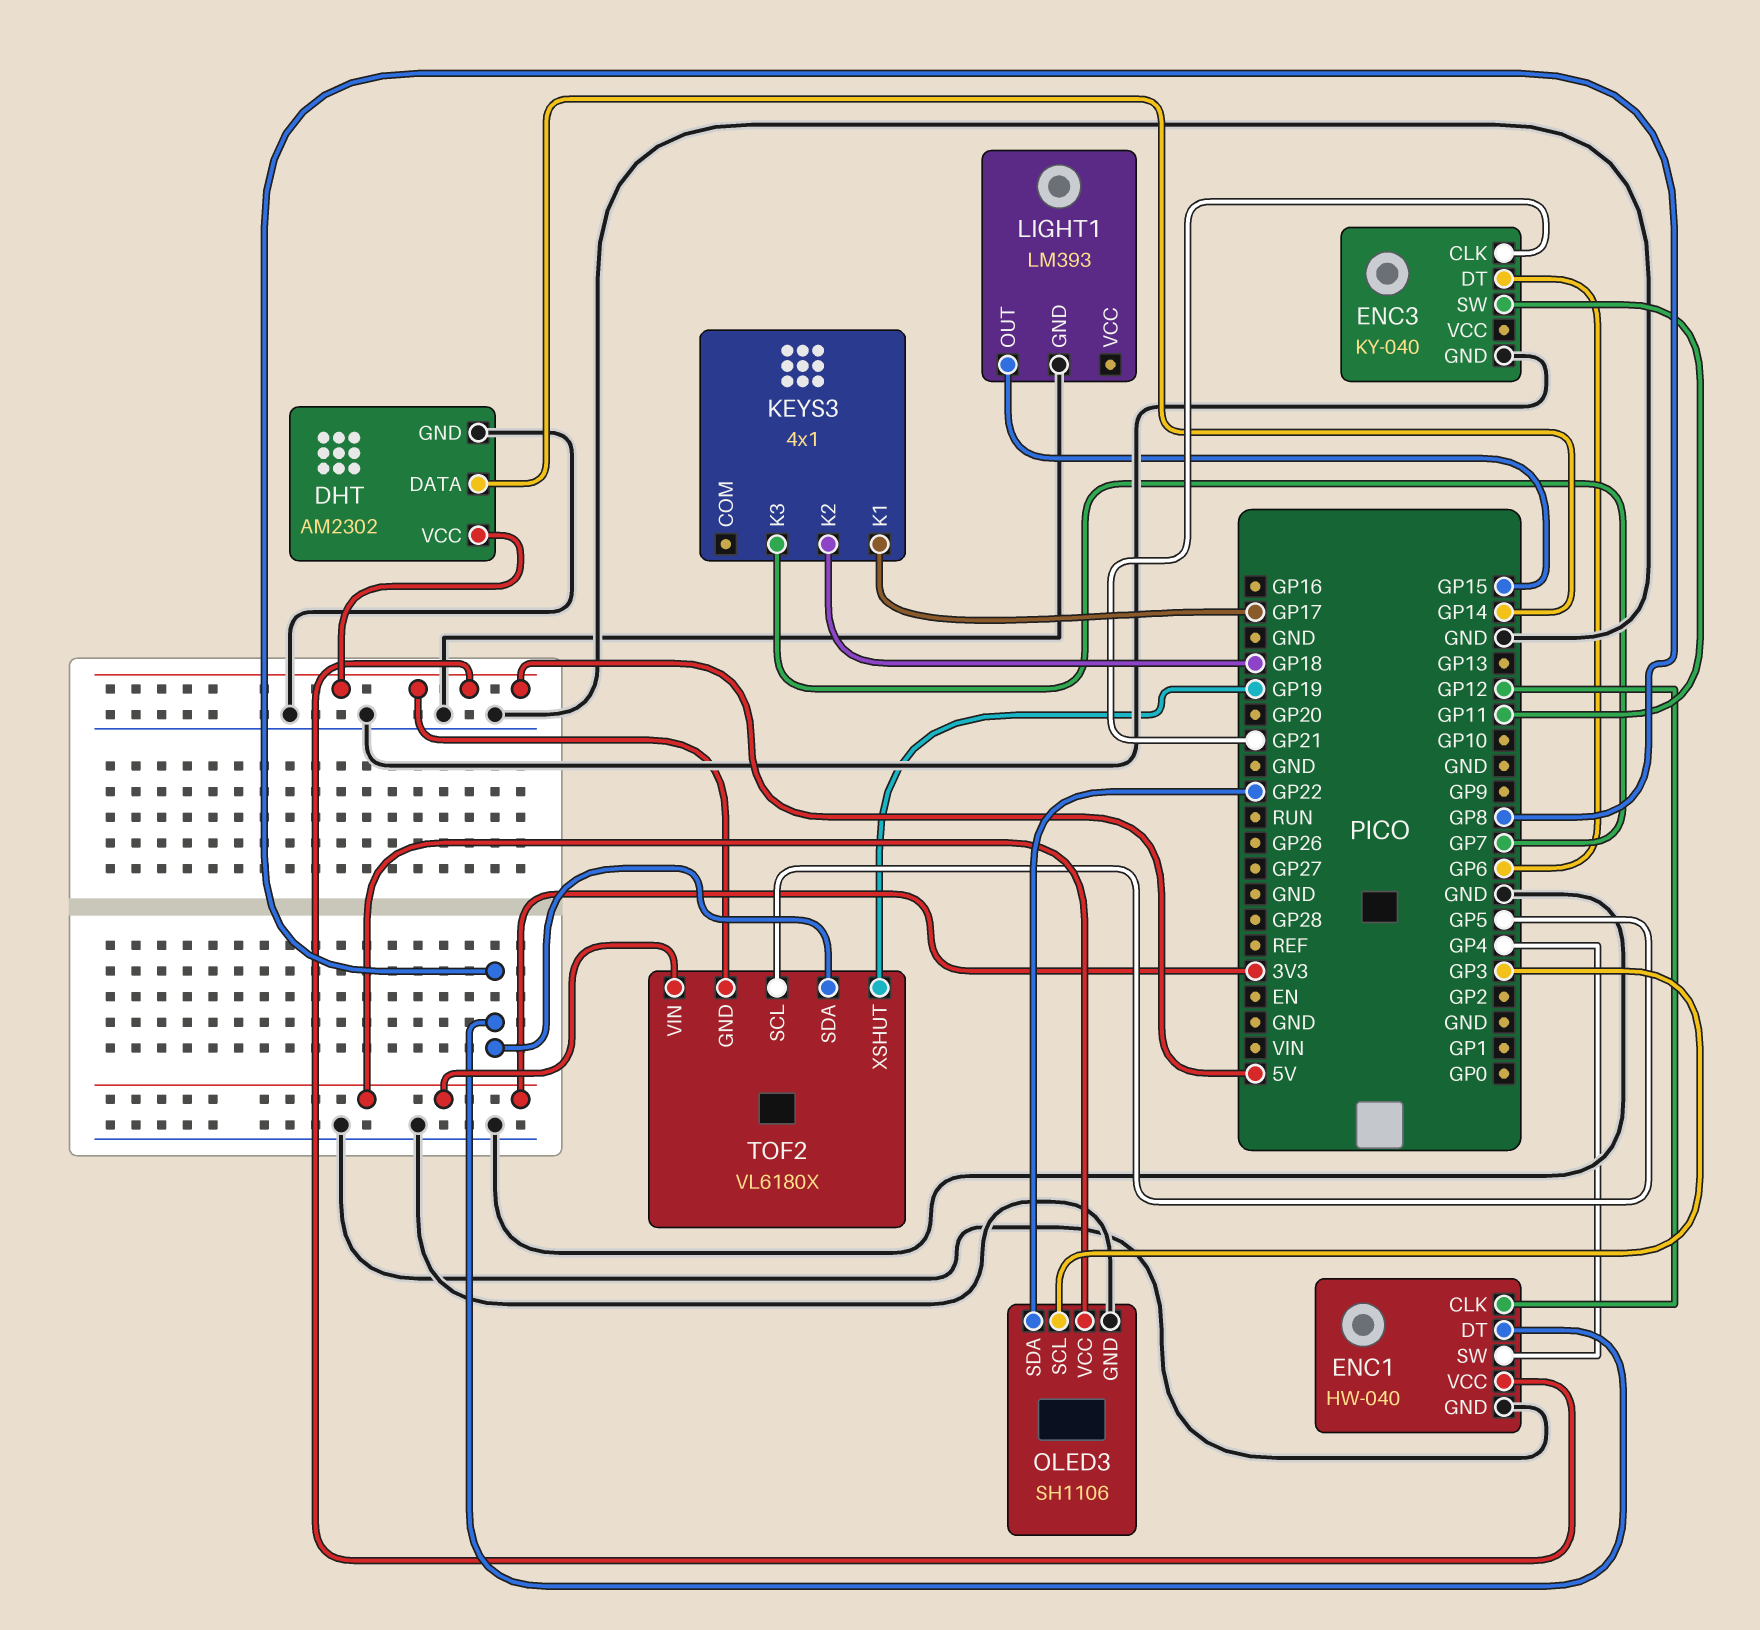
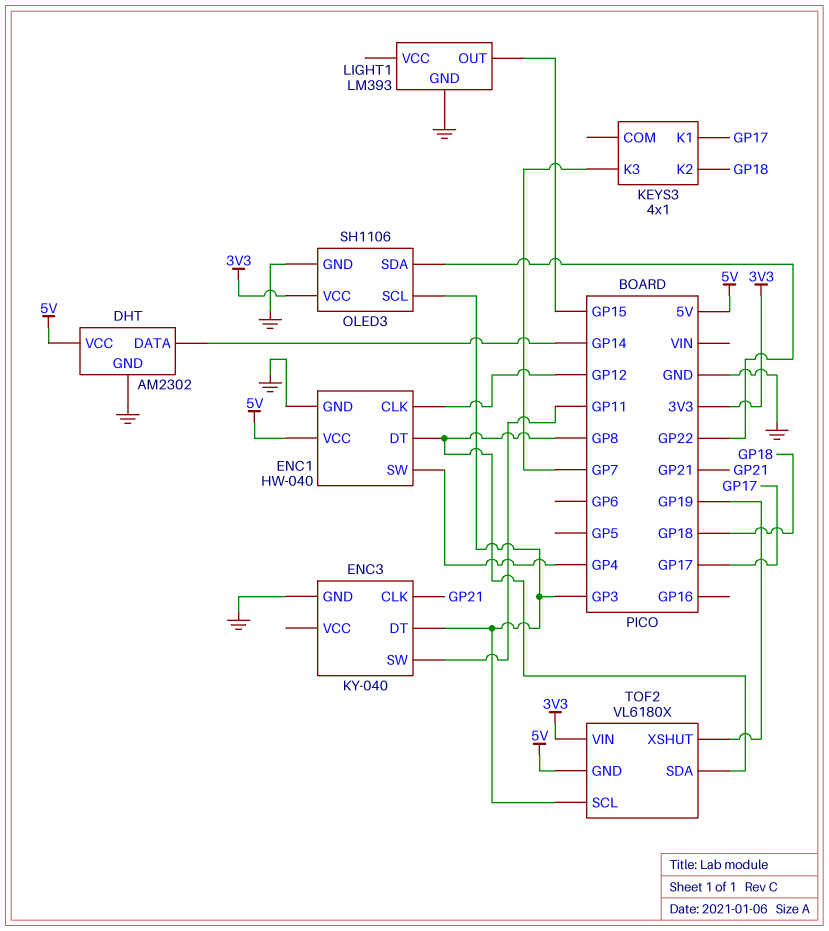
ENC3 pin DT: GP6 -> GP3
TOF2 pin SCL: GP5 -> GP3

